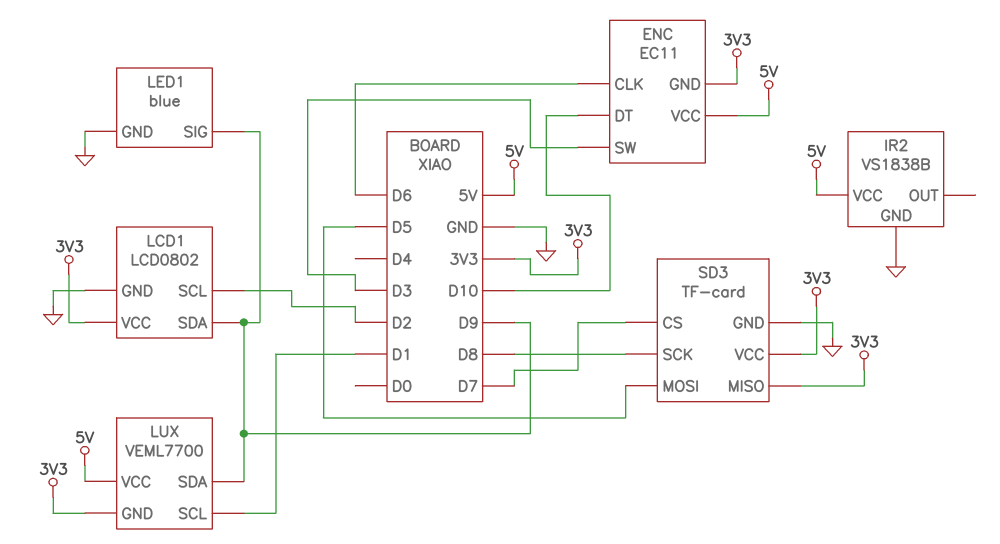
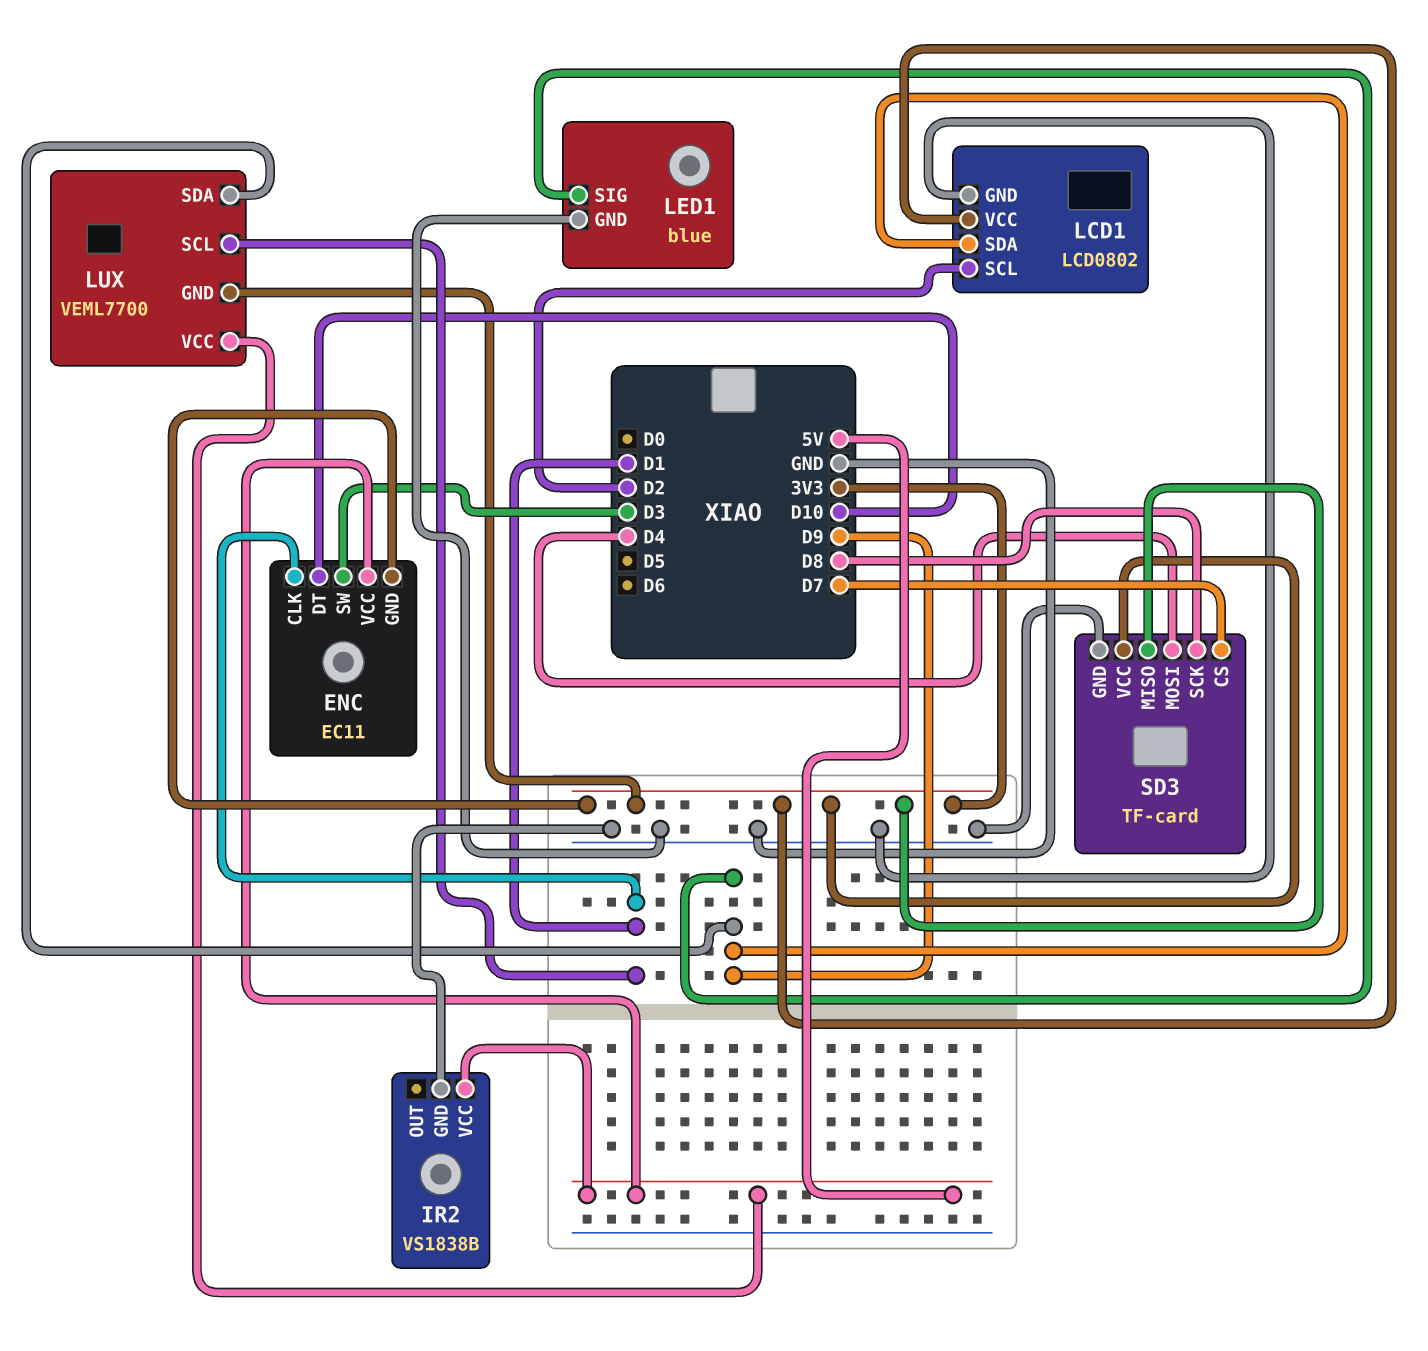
ENC pin CLK: D6 -> D1
SD3 pin MOSI: D5 -> D4

